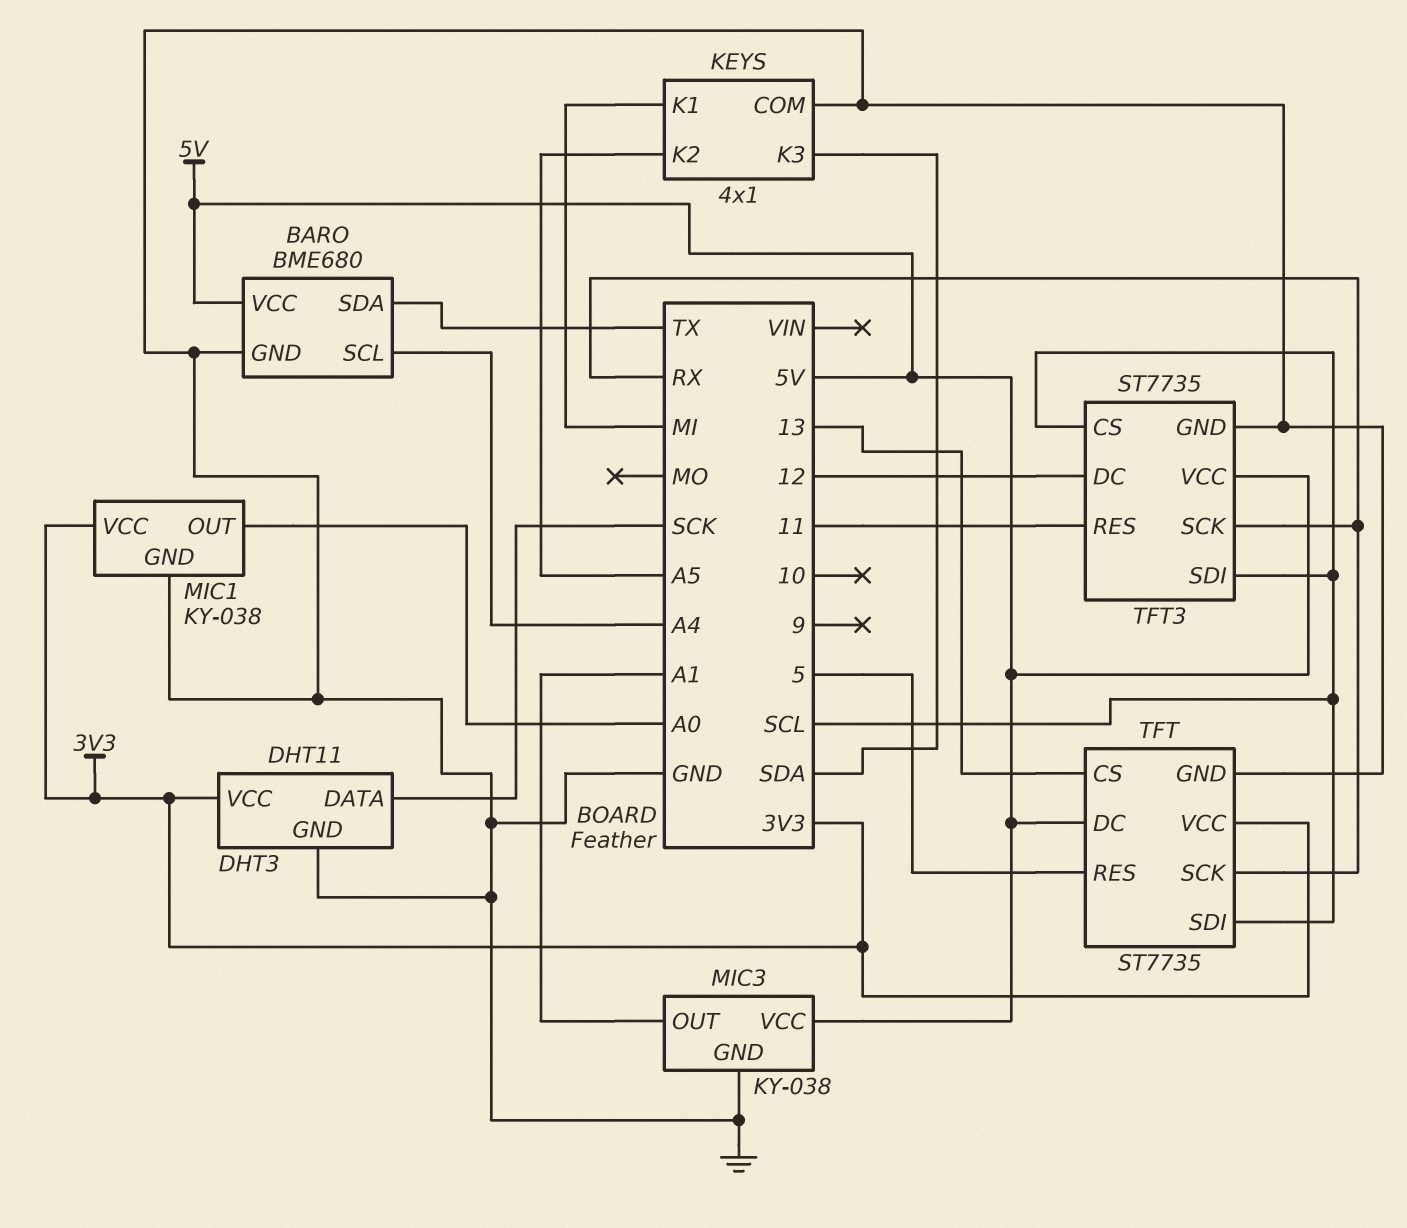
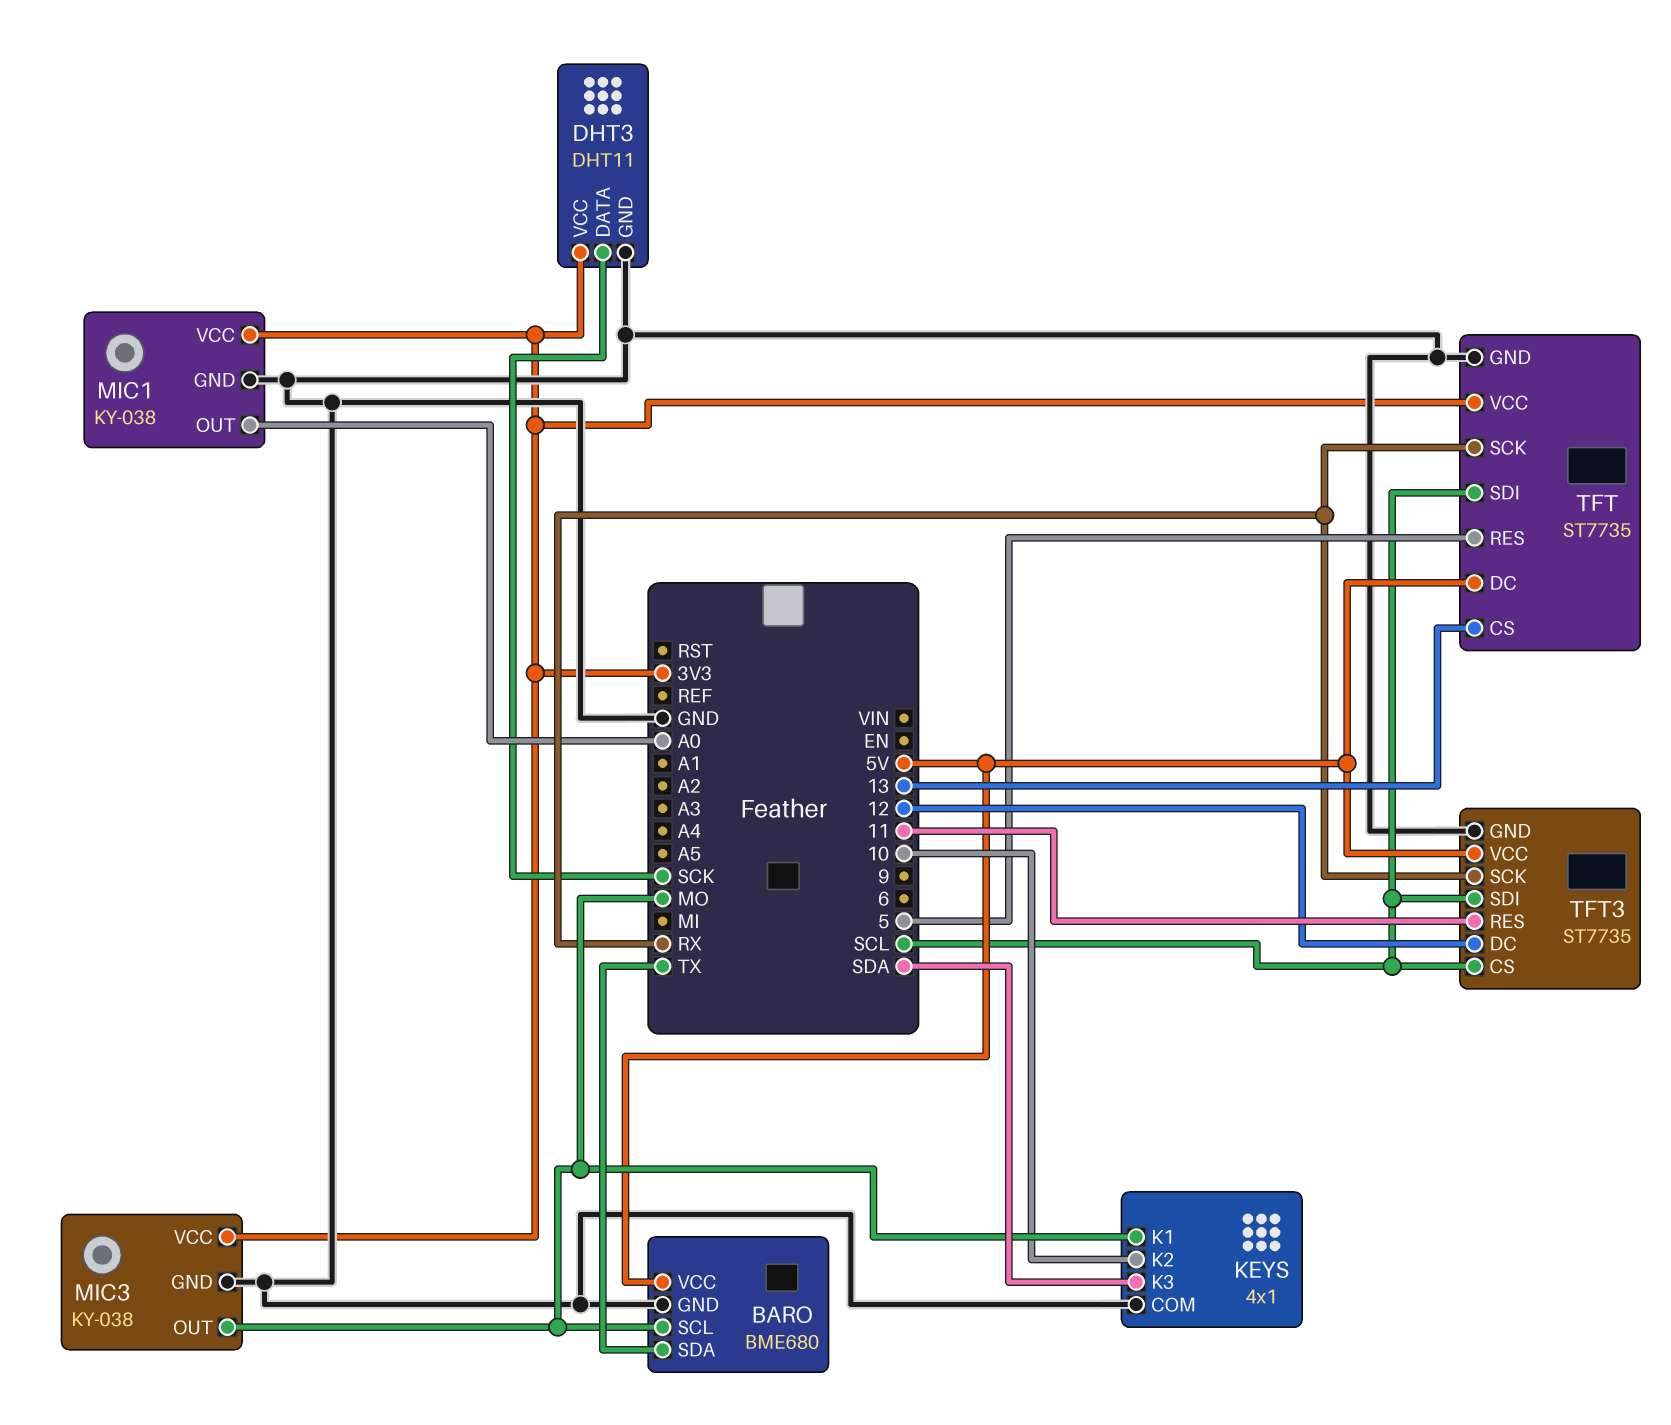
BARO pin SCL: A4 -> MO
KEYS pin K1: MI -> MO
KEYS pin K2: A5 -> 10
MIC3 pin OUT: A1 -> MO
MIC3 pin VCC: 5V -> 3V3

